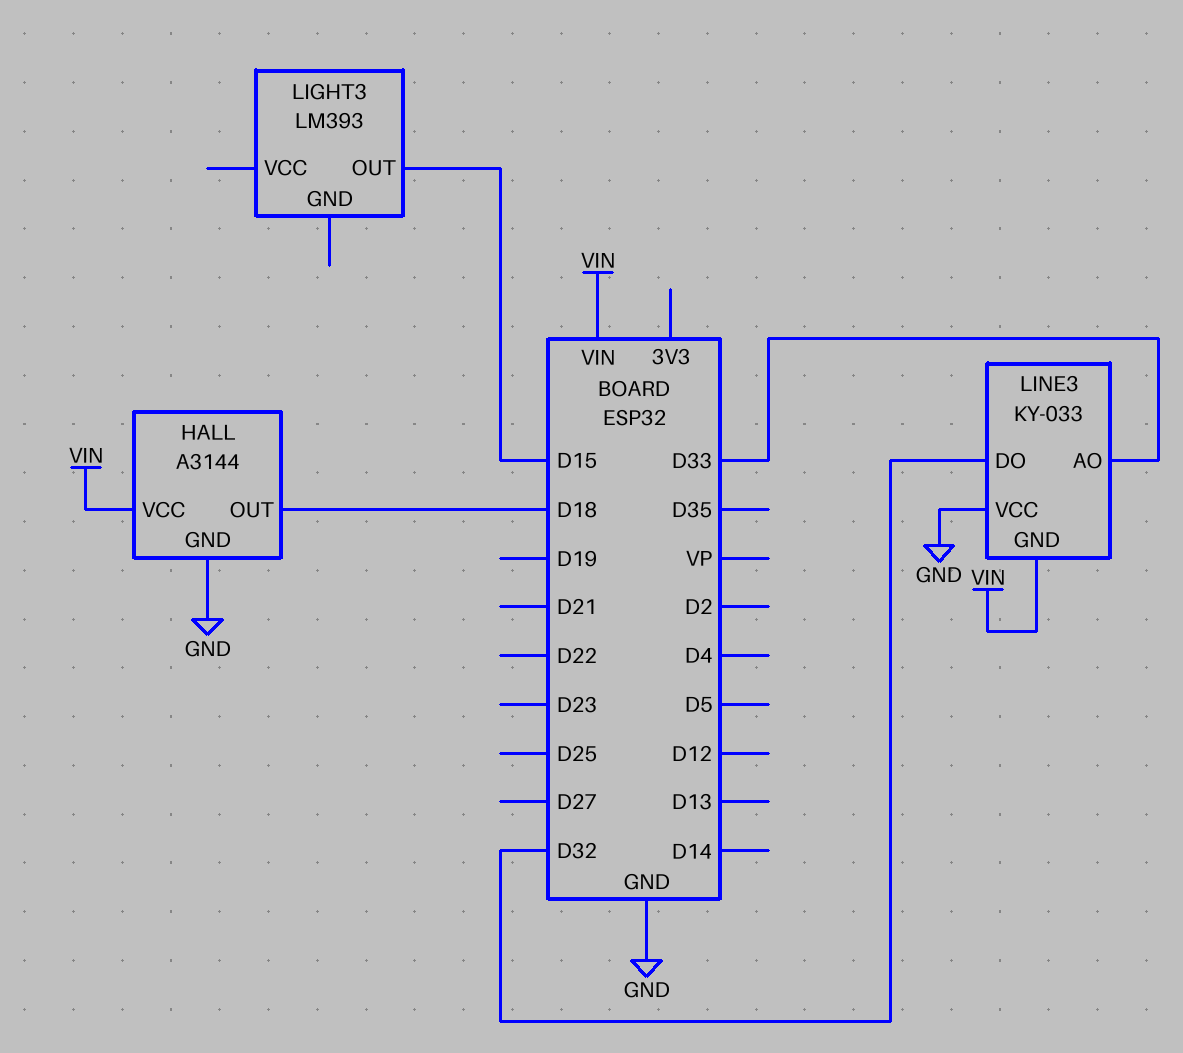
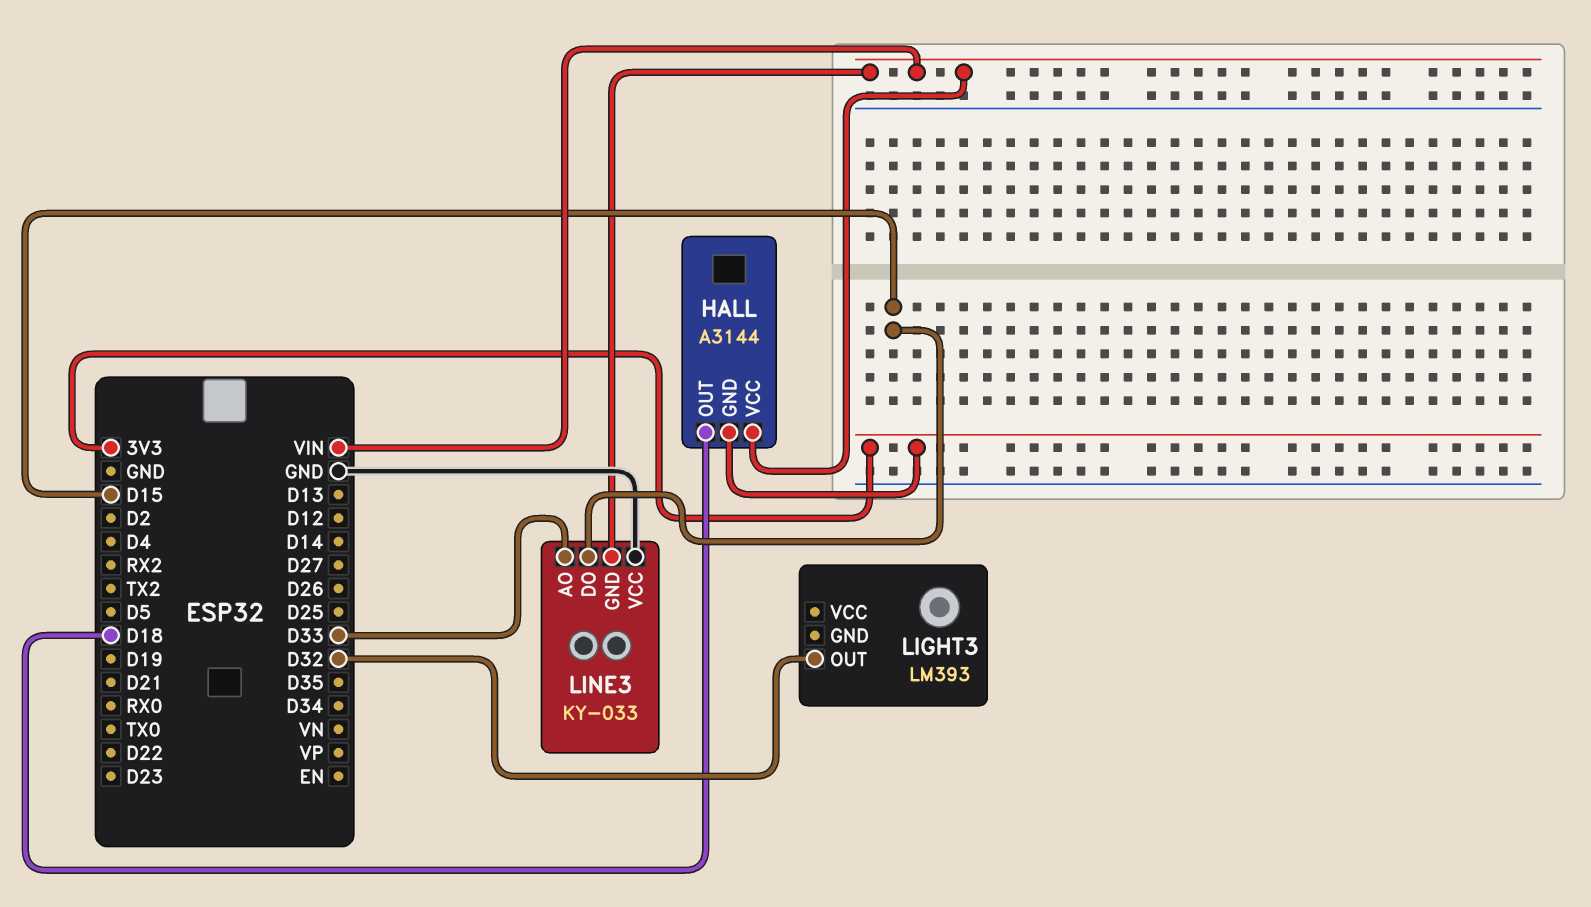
HALL pin GND: GND -> 3V3
LIGHT3 pin OUT: D15 -> D32
LINE3 pin DO: D32 -> D15

